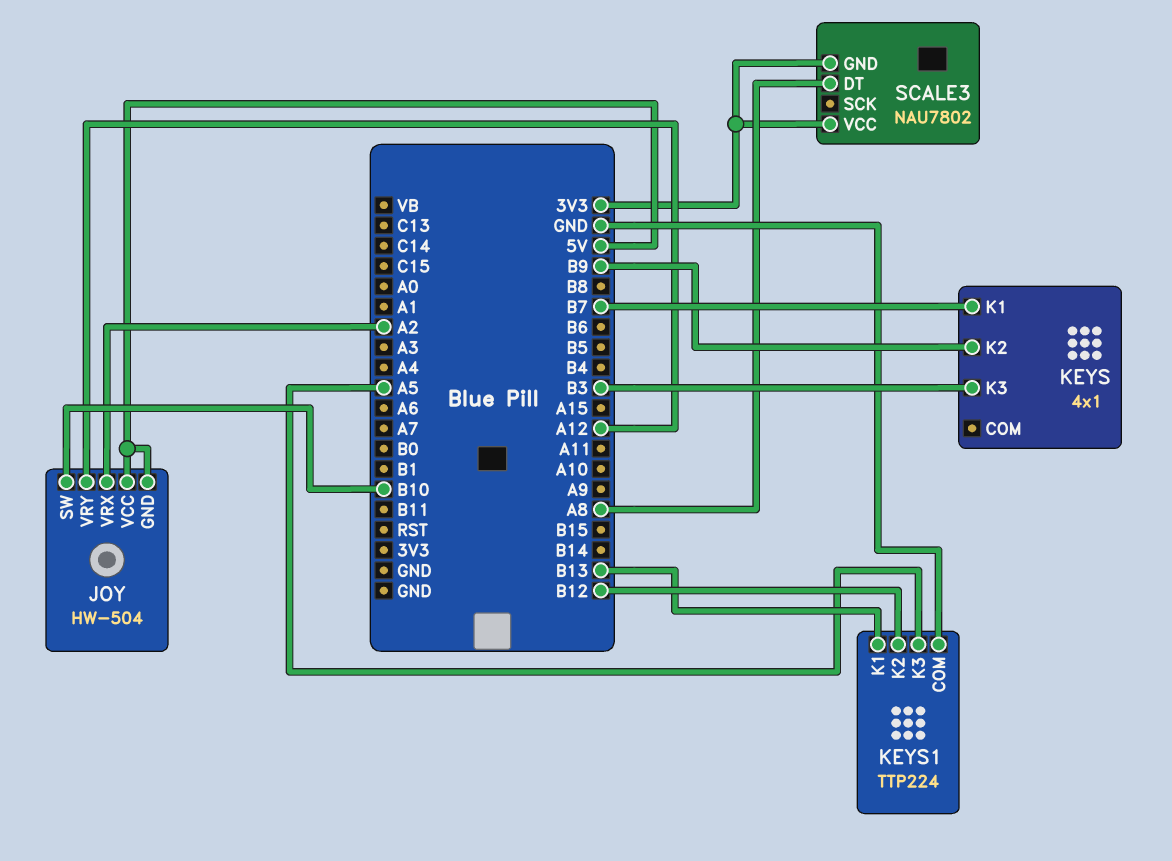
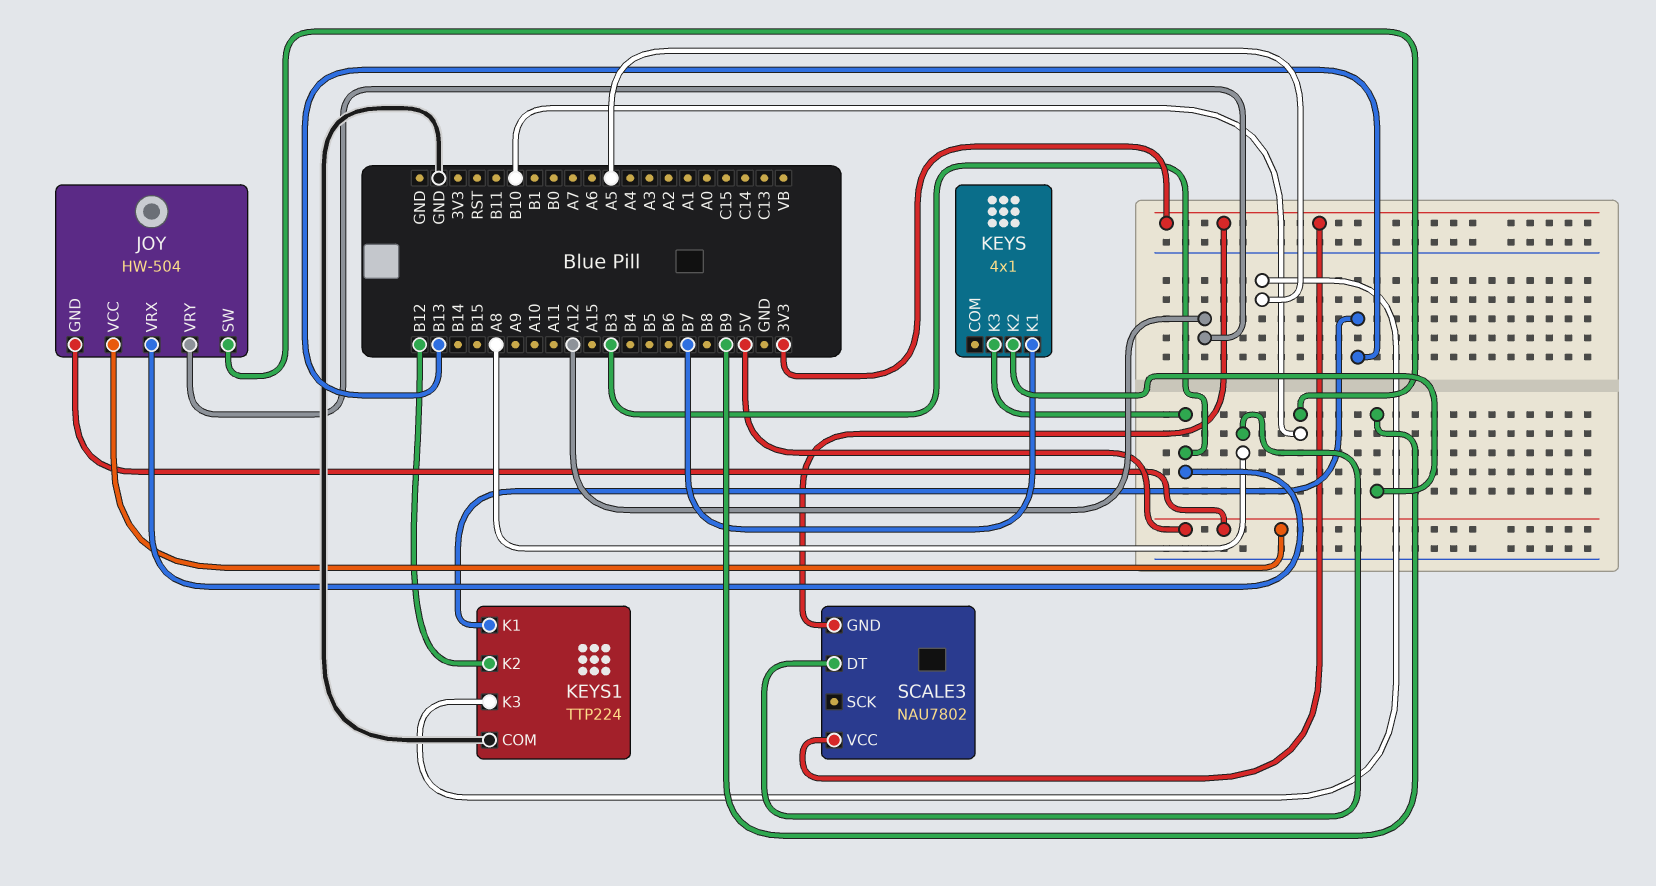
JOY pin VRX: A2 -> B3

